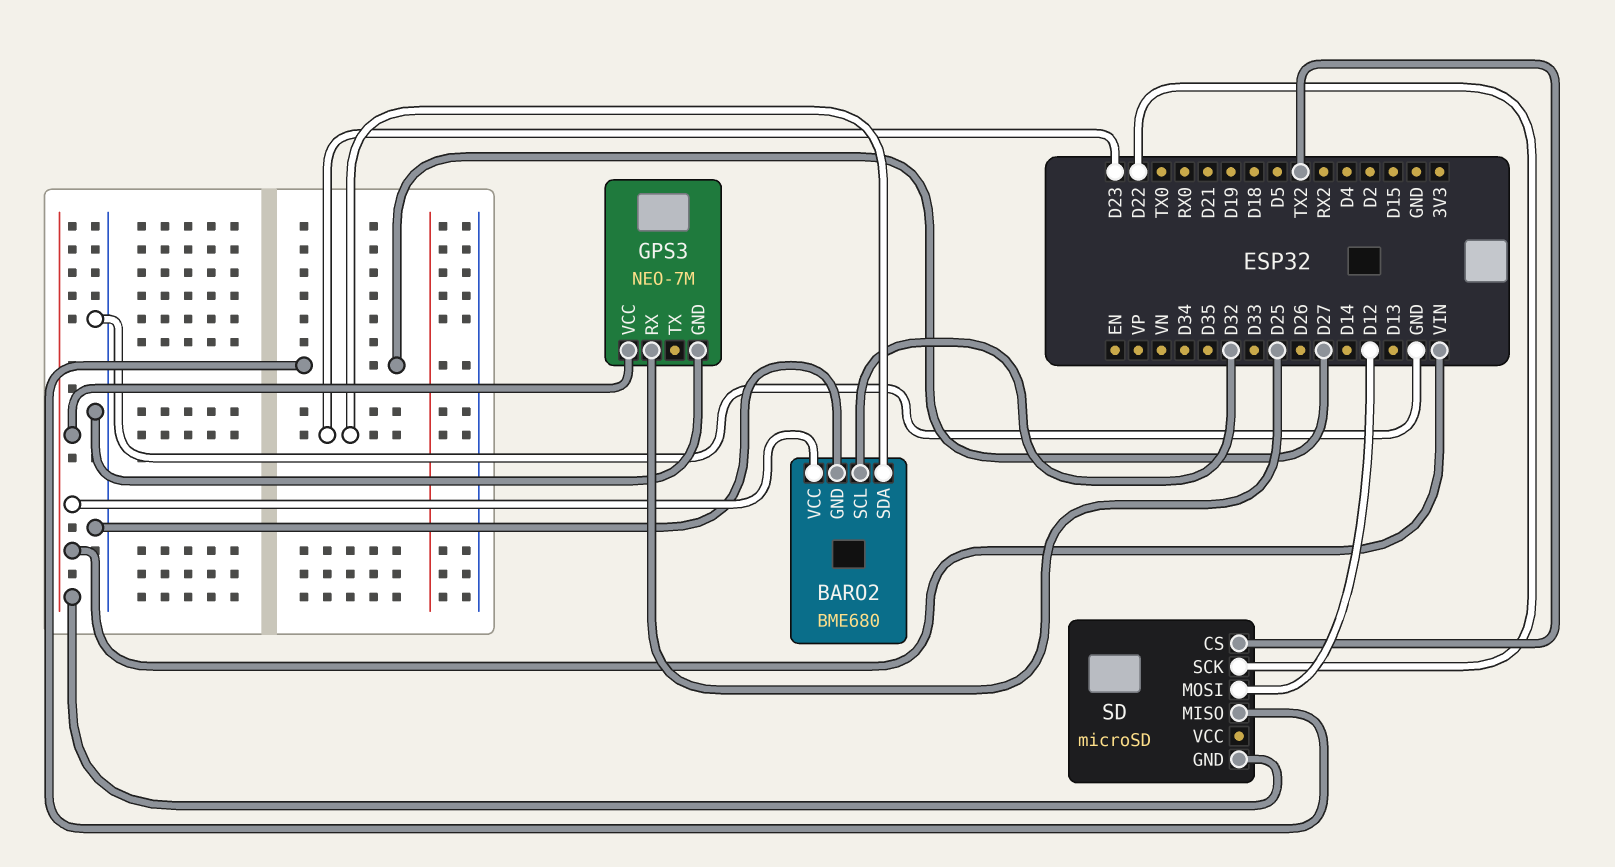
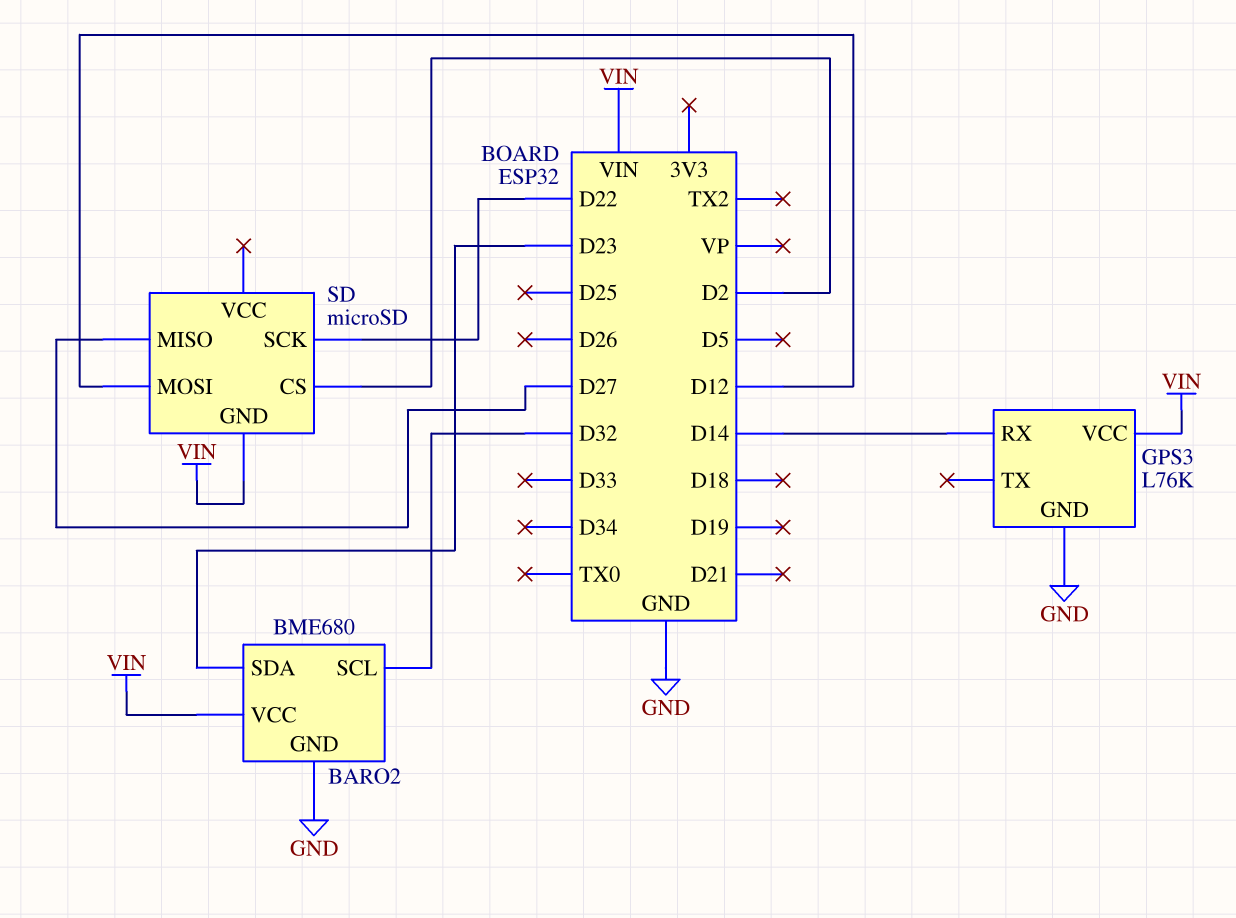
GPS3: NEO-7M -> L76K
GPS3 pin RX: D25 -> D14
SD pin CS: TX2 -> D2

